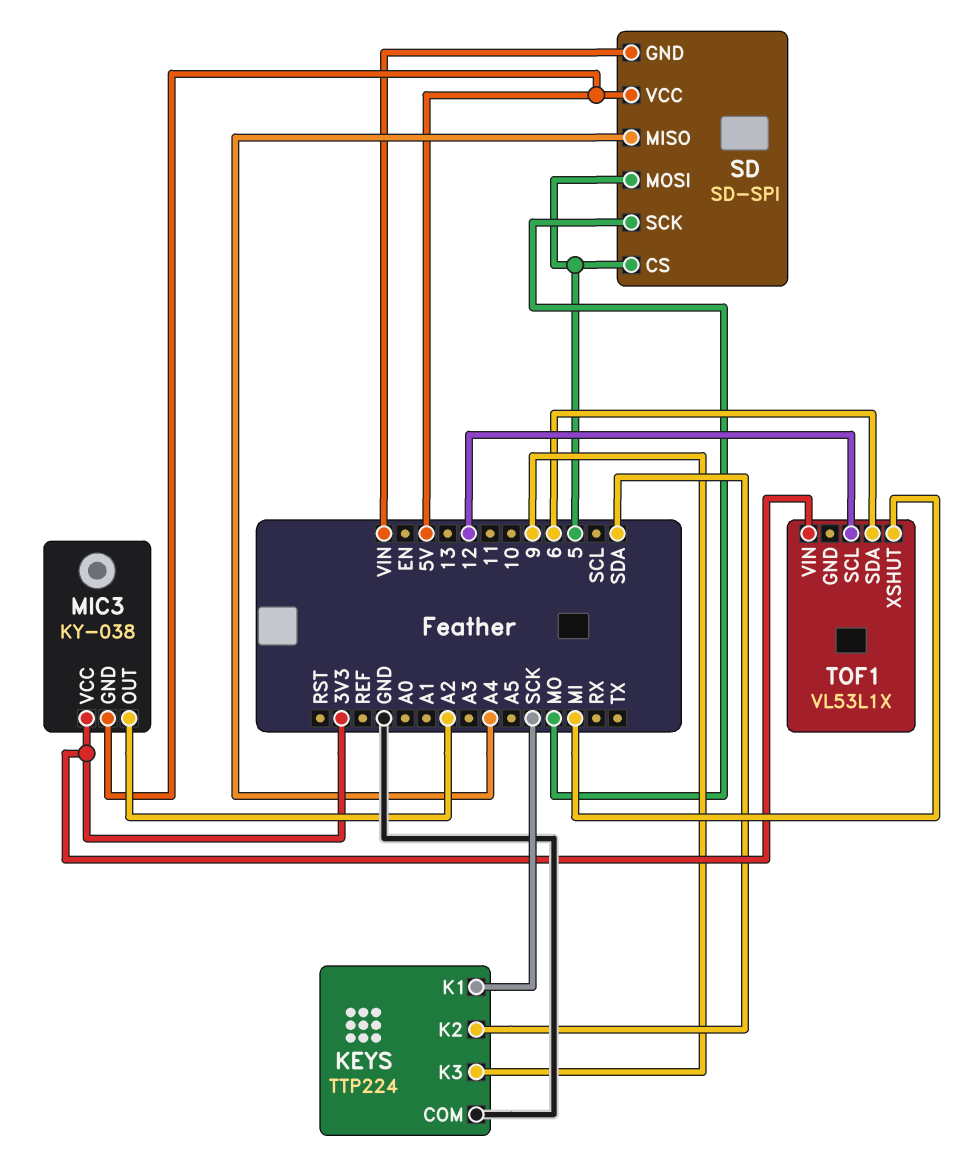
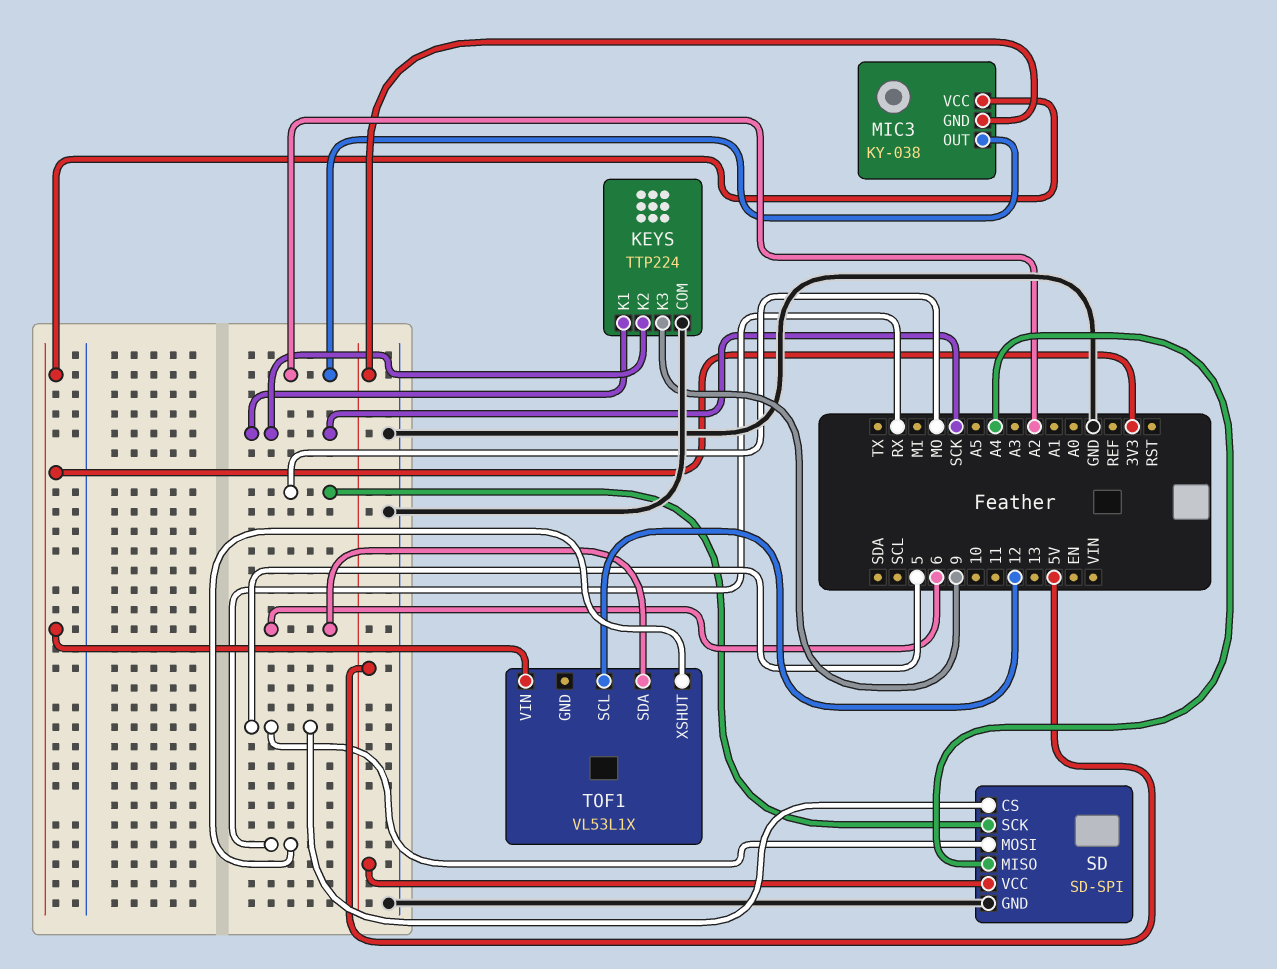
KEYS pin K2: SDA -> SCK
SD pin GND: VIN -> GND
TOF1 pin XSHUT: MI -> RX

